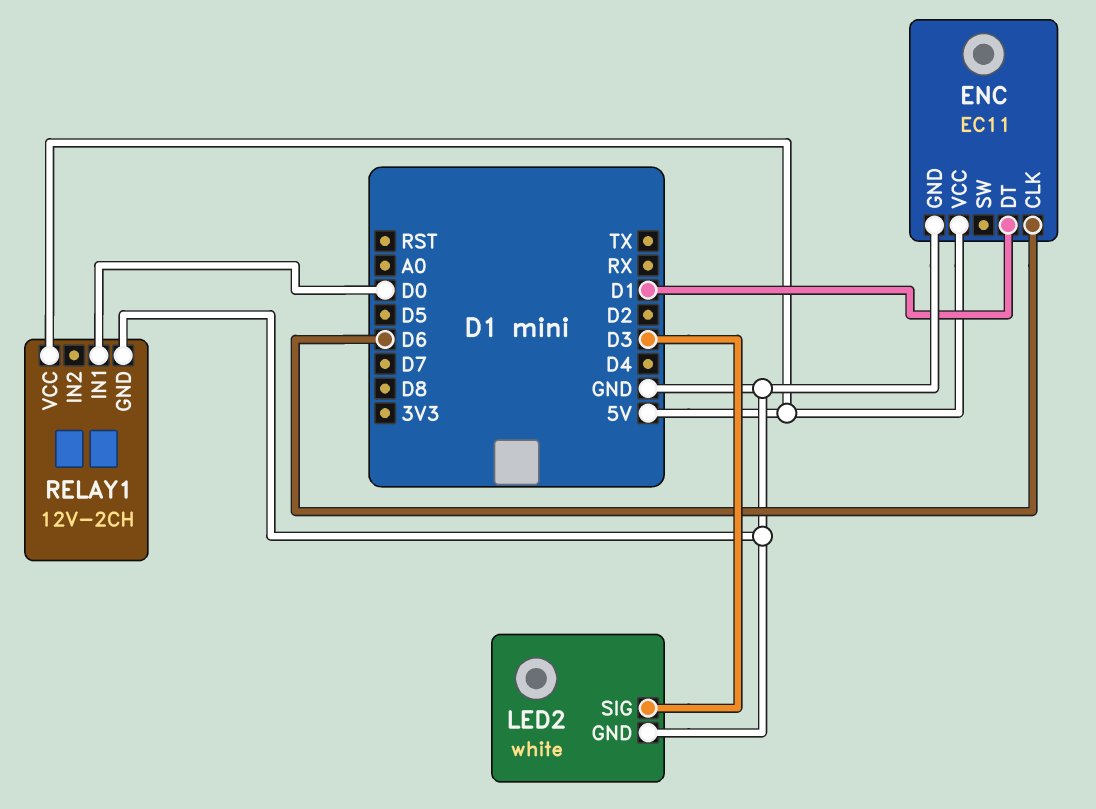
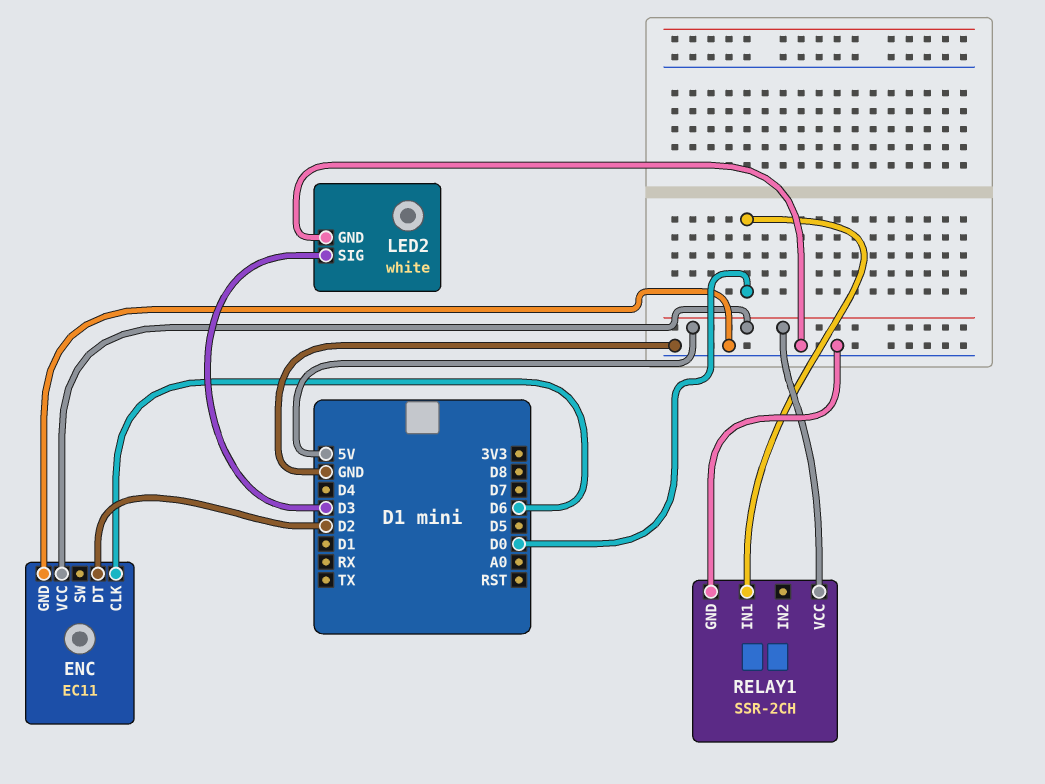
ENC pin DT: D1 -> D2
RELAY1: 12V-2CH -> SSR-2CH

